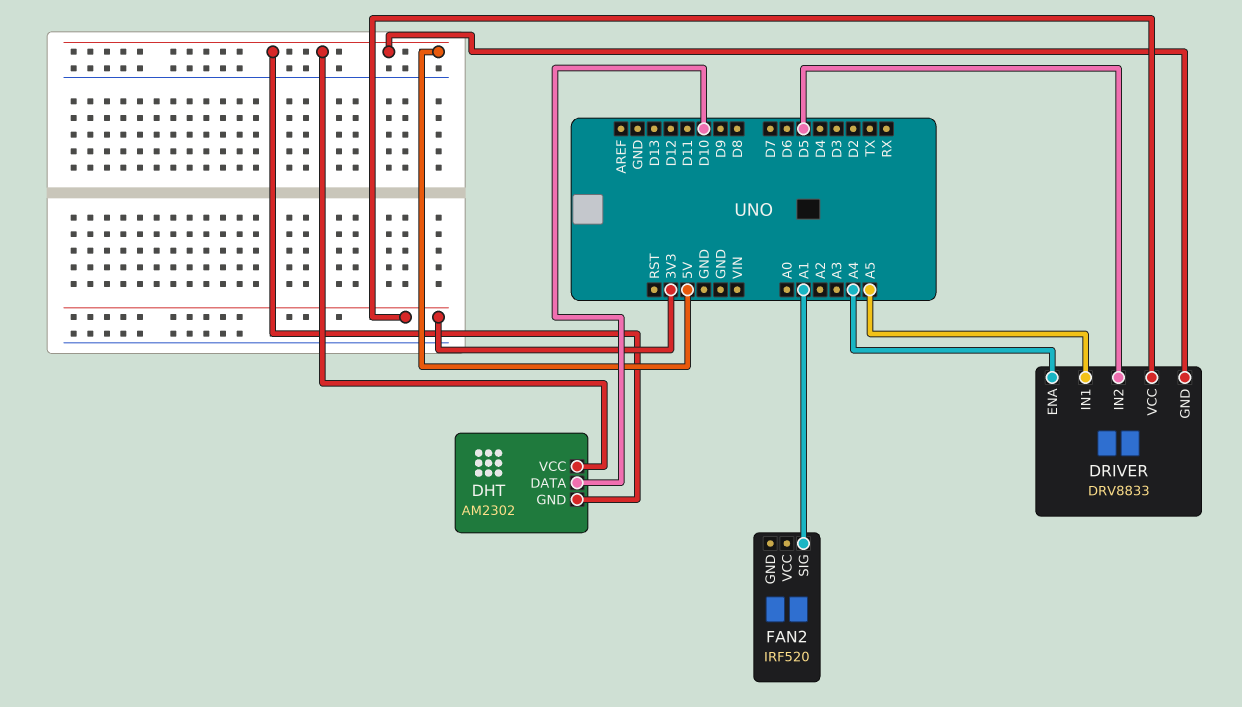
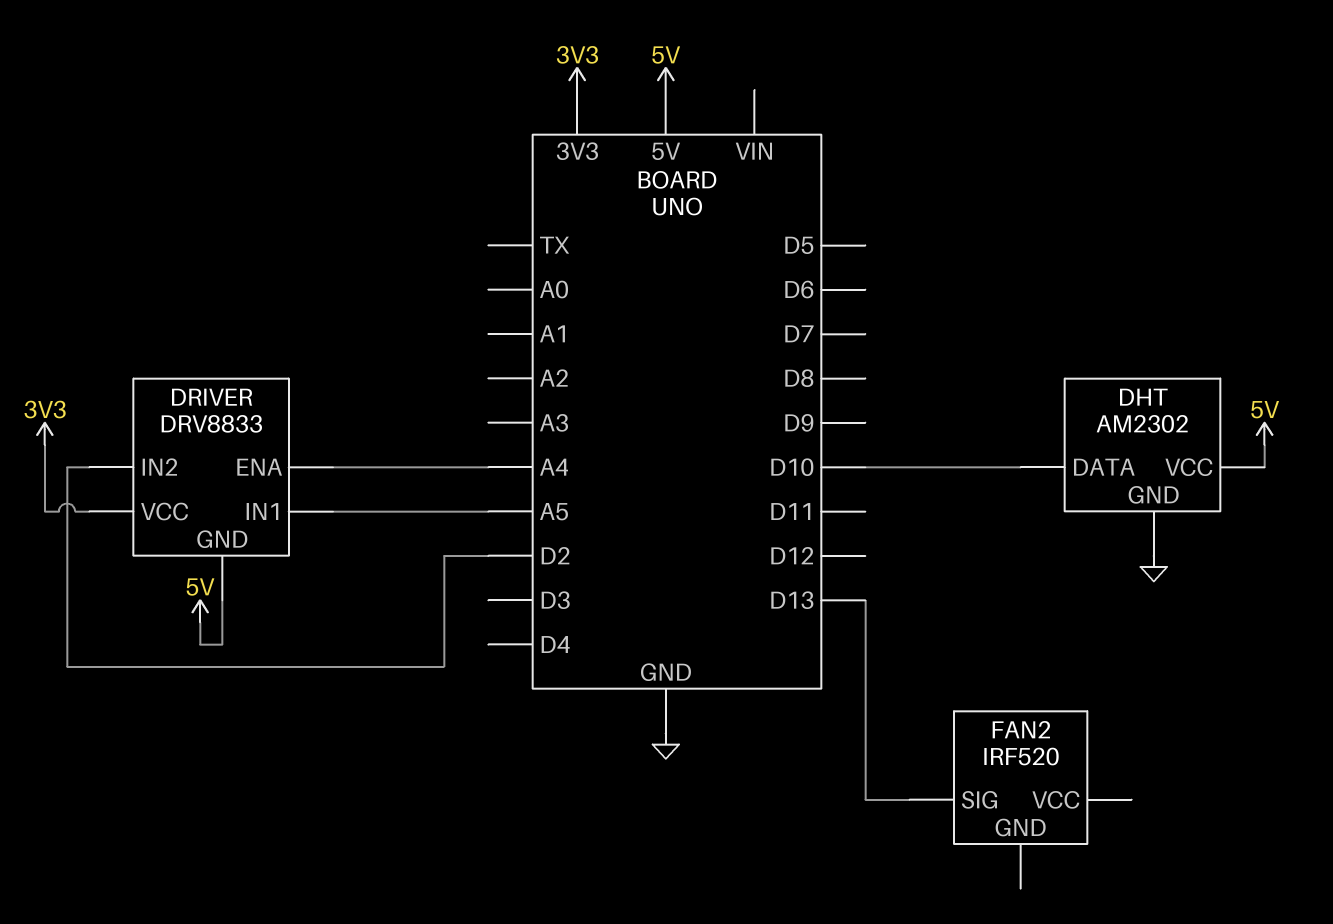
DHT pin GND: 5V -> GND
DRIVER pin IN2: D5 -> D2
FAN2 pin SIG: A1 -> D13

